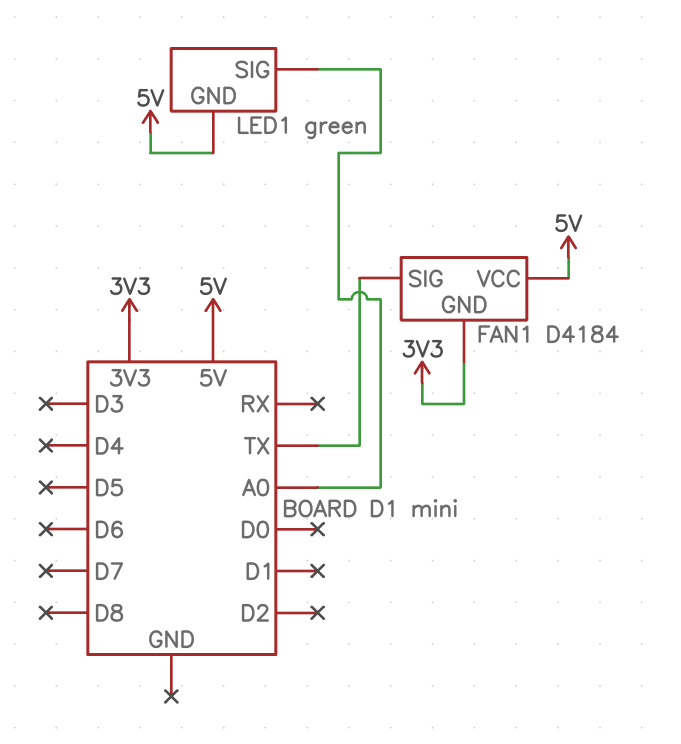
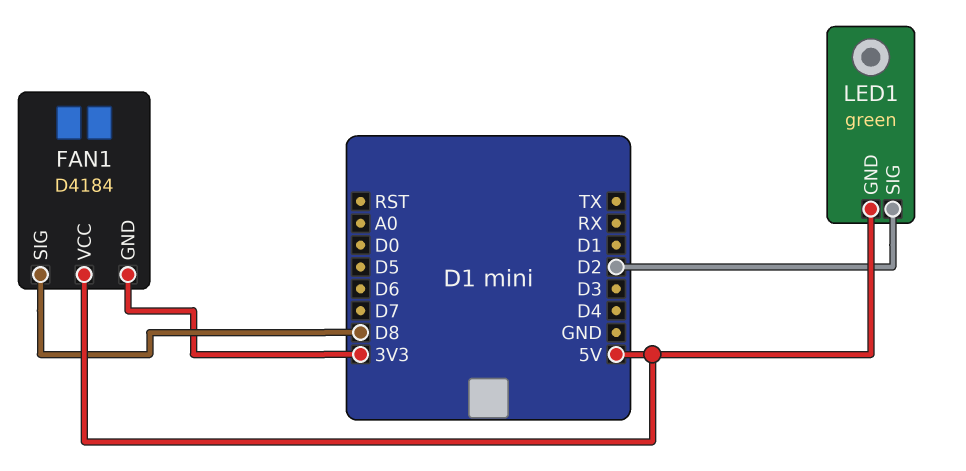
FAN1 pin SIG: TX -> D8
LED1 pin SIG: A0 -> D2

